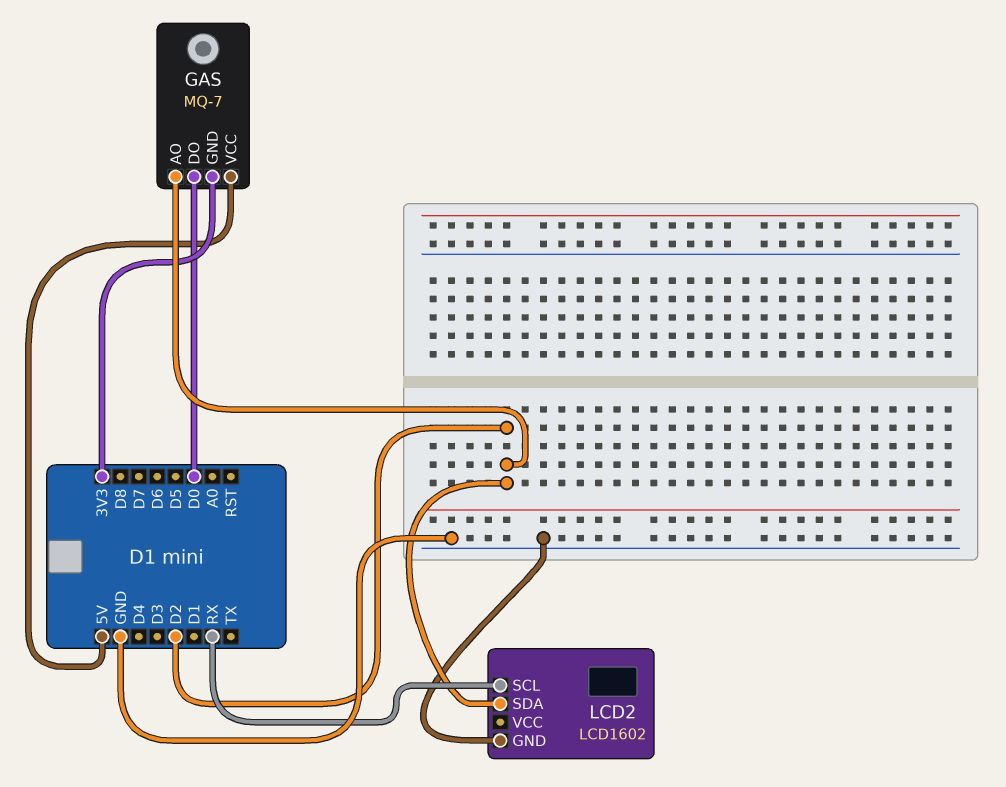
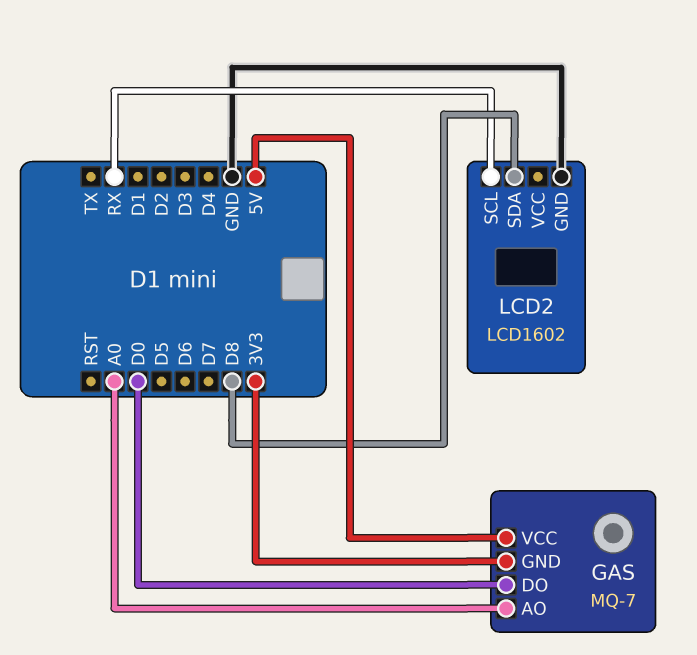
GAS pin AO: D2 -> A0
LCD2 pin SDA: D2 -> D8

